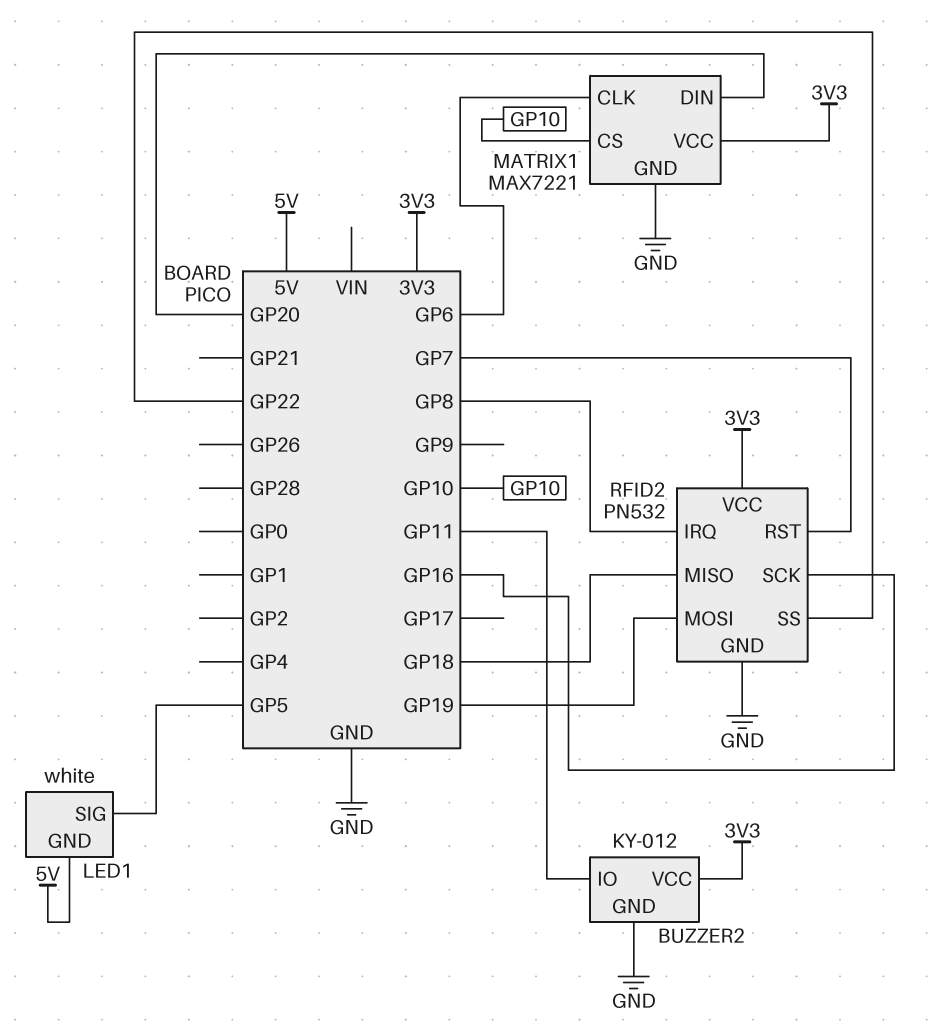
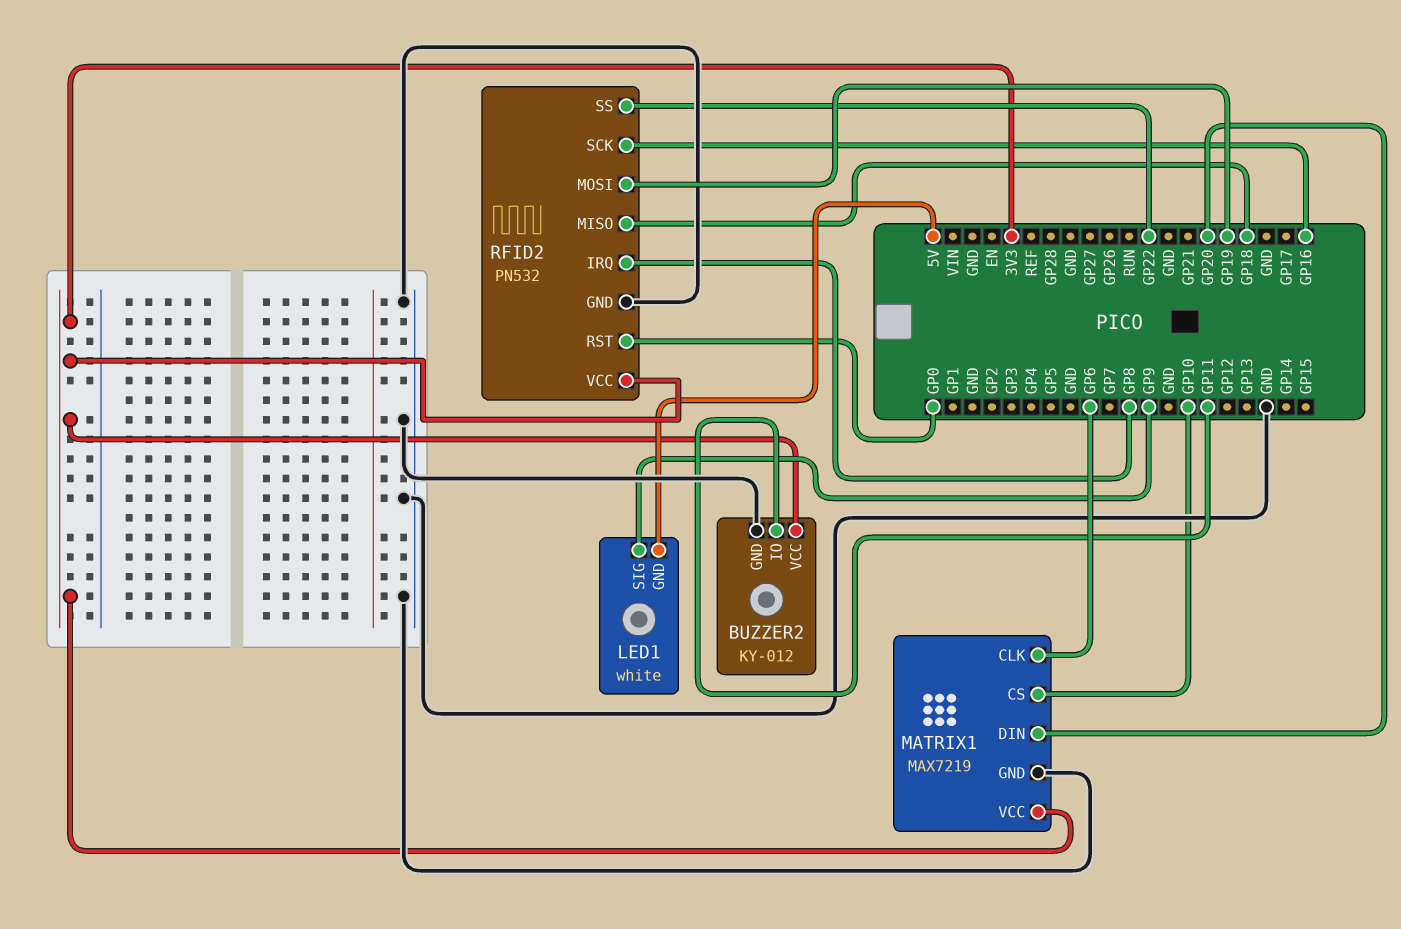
LED1 pin SIG: GP5 -> GP9
MATRIX1: MAX7221 -> MAX7219
RFID2 pin RST: GP7 -> GP0

